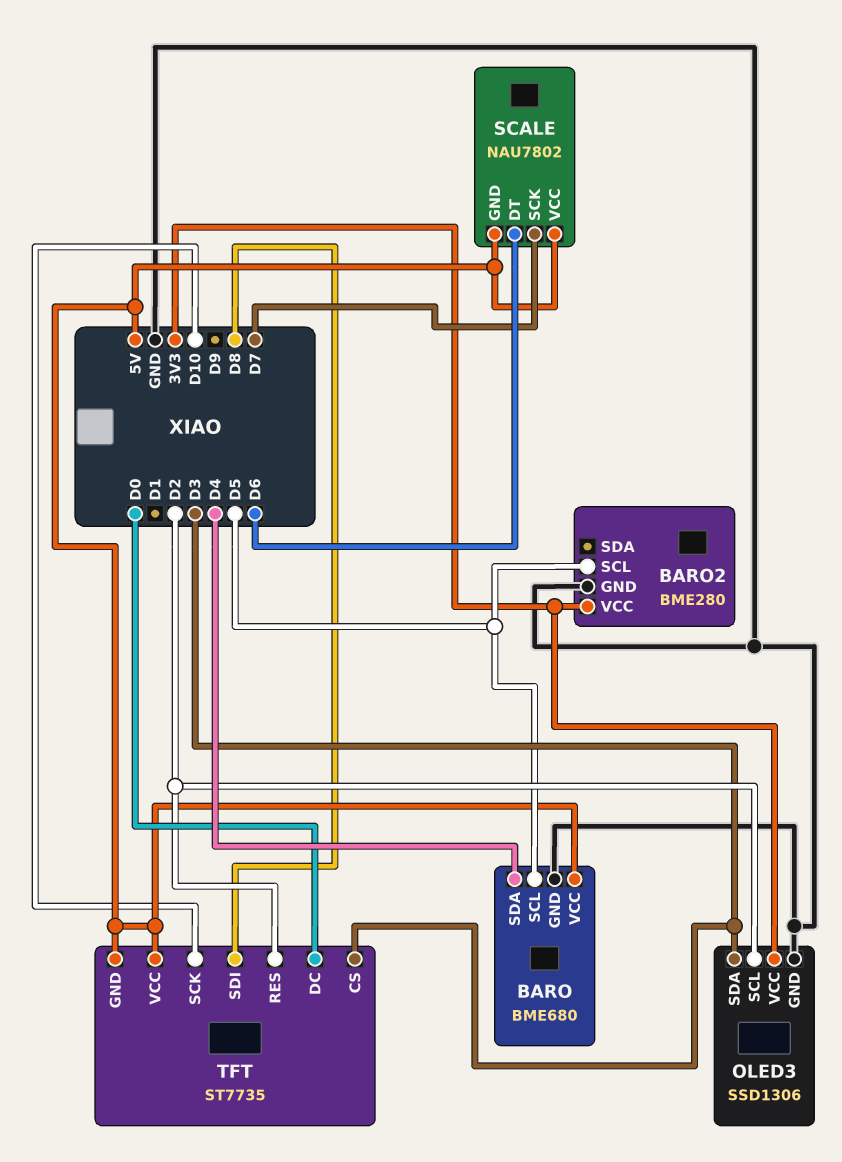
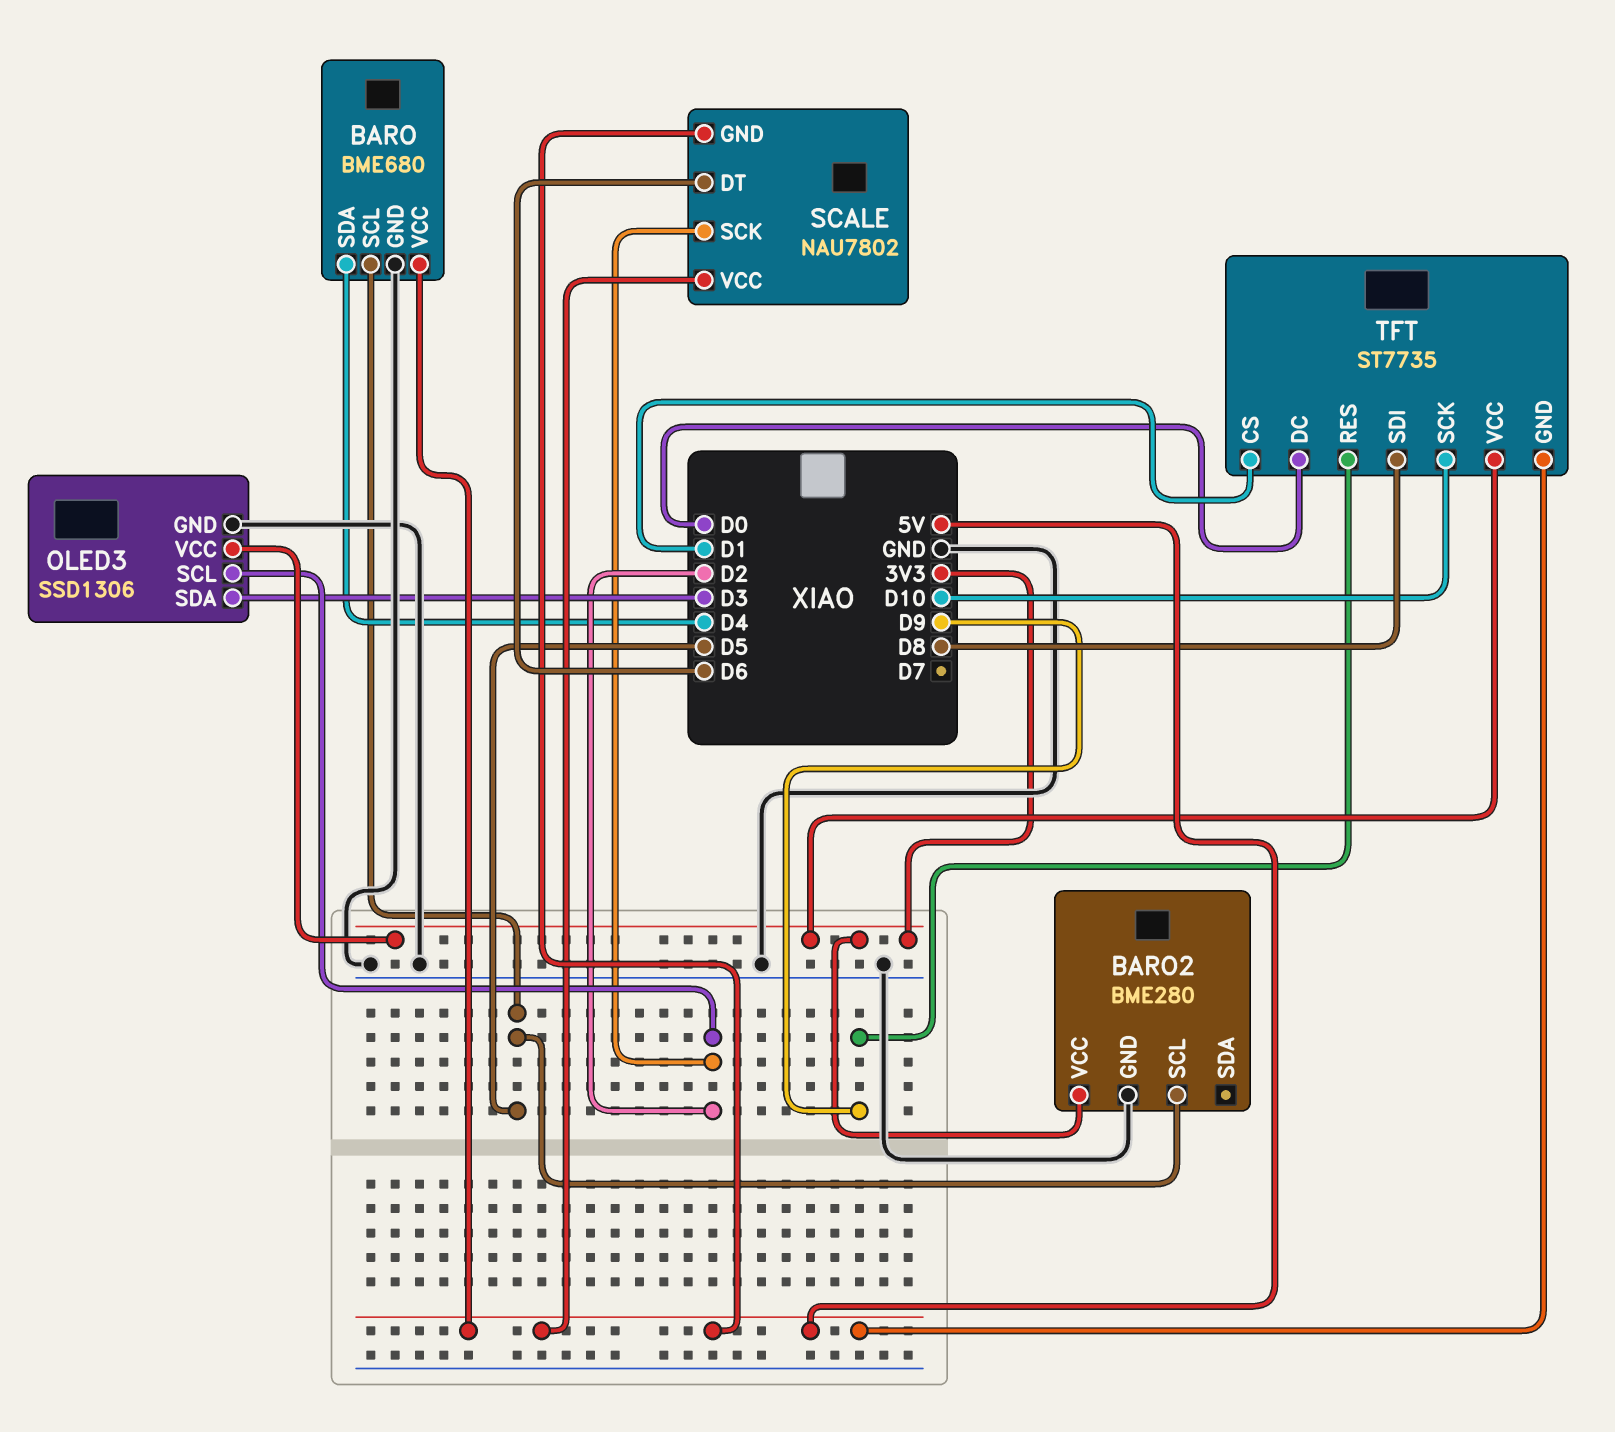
SCALE pin SCK: D7 -> D2
TFT pin CS: D3 -> D1
TFT pin RES: D2 -> D9
TFT pin VCC: 5V -> 3V3

